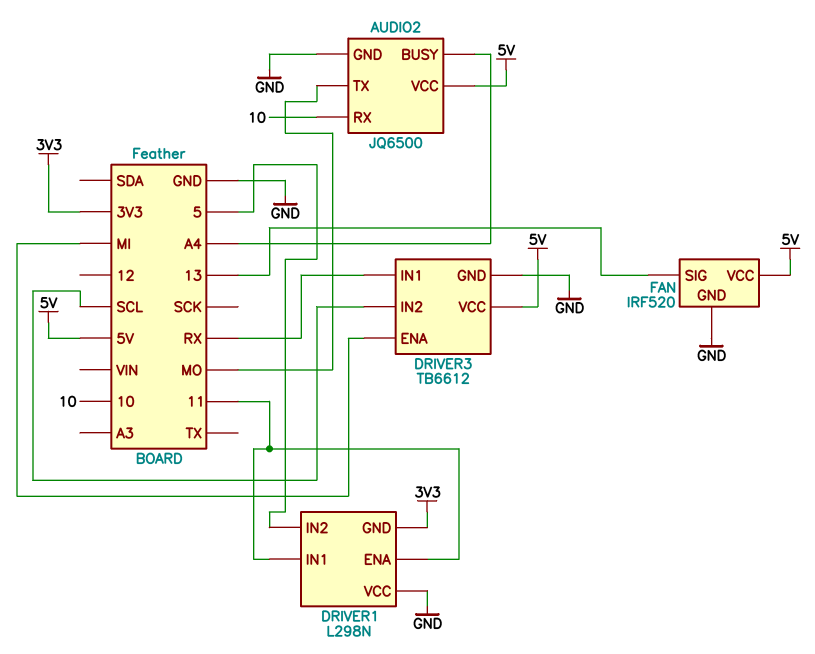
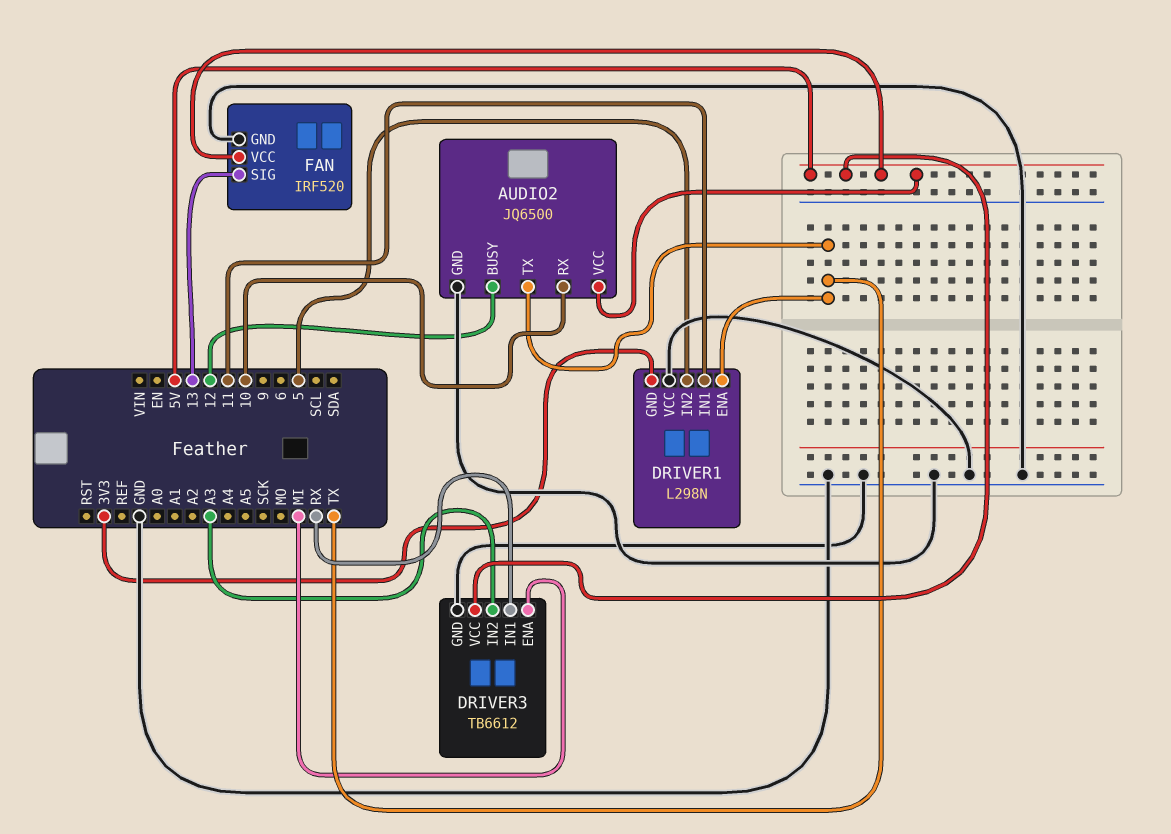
AUDIO2 pin BUSY: A4 -> 12
AUDIO2 pin TX: MO -> TX
DRIVER1 pin ENA: 11 -> TX
DRIVER3 pin IN2: SCL -> A3

